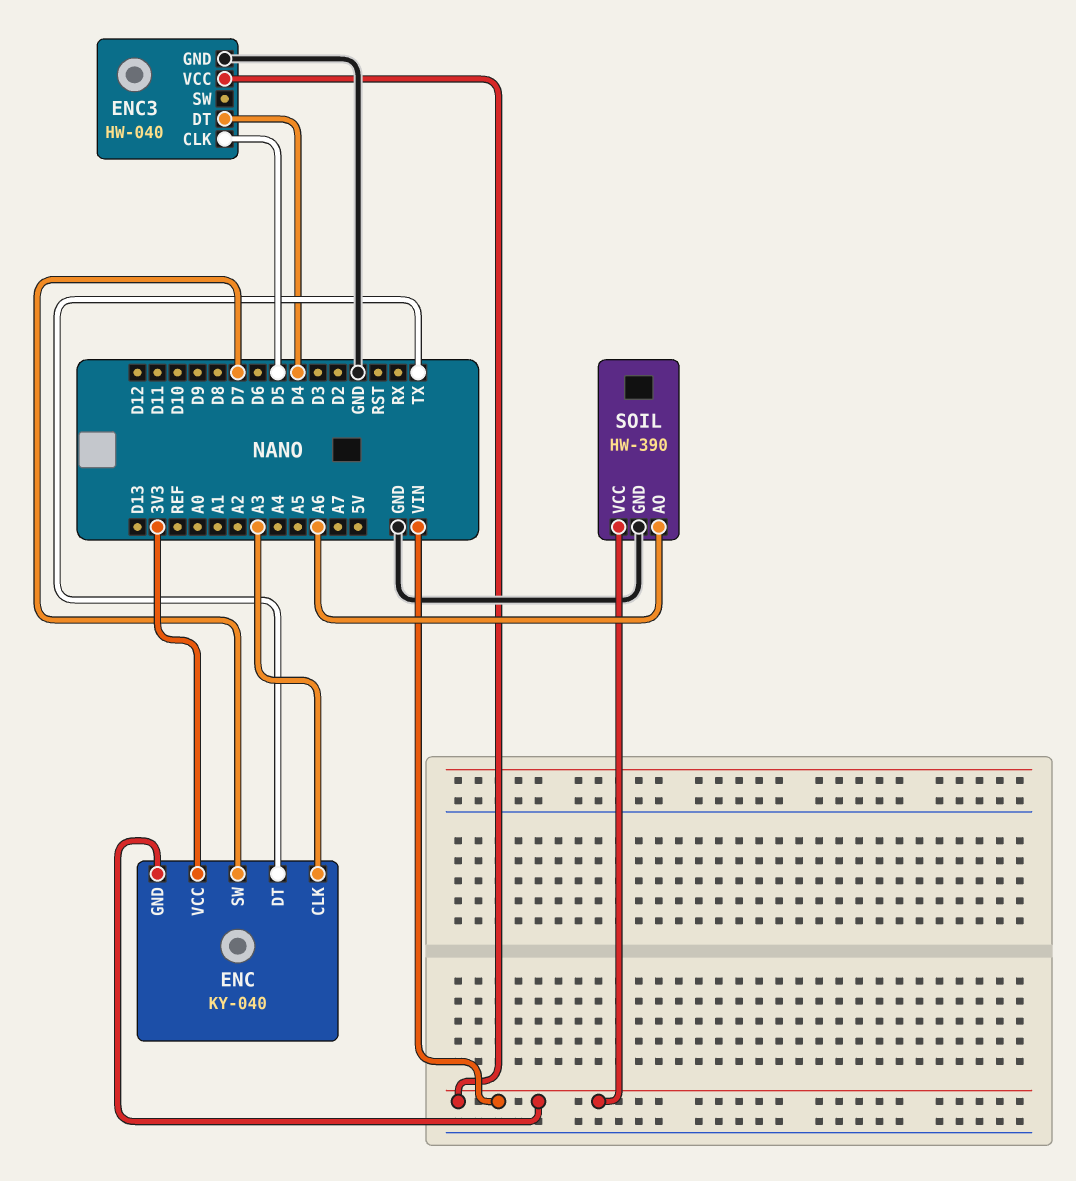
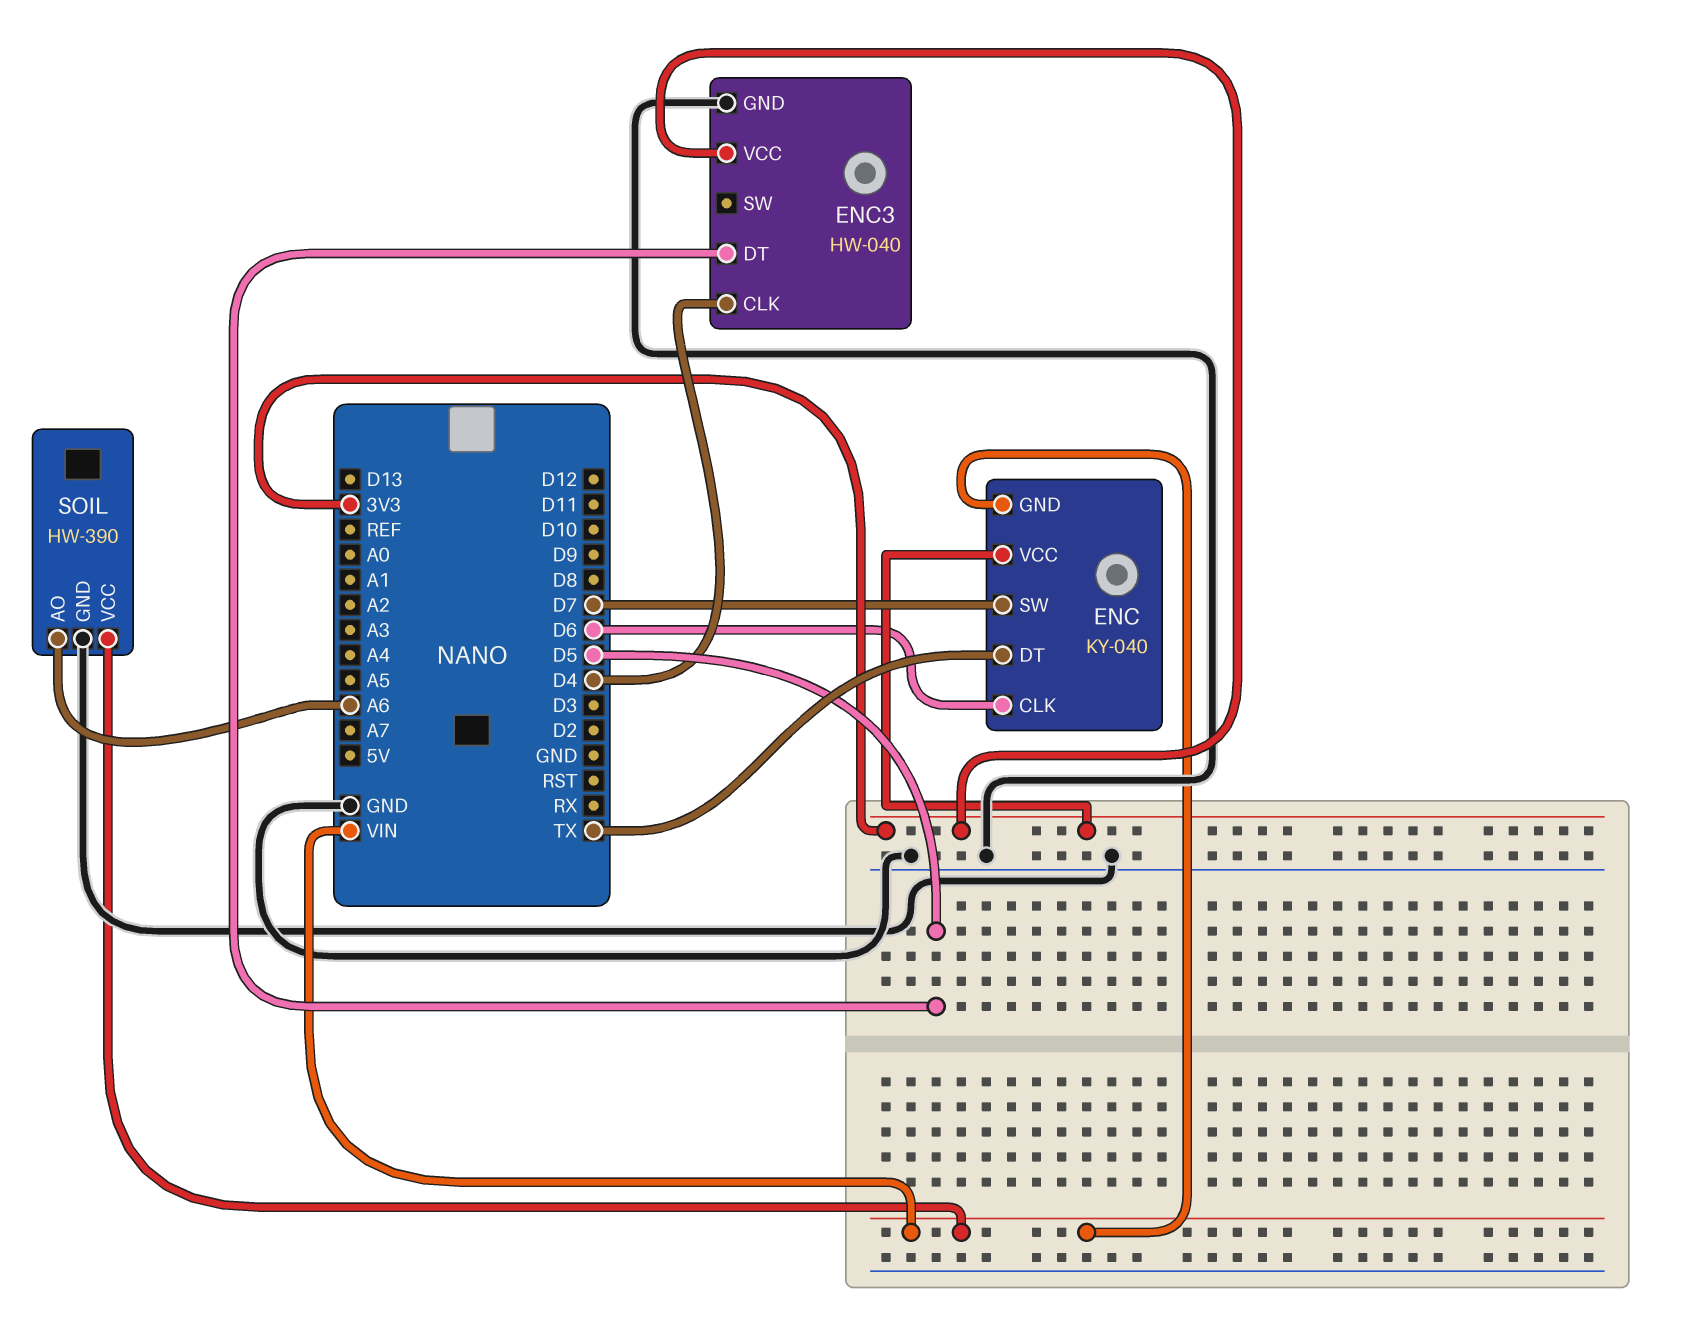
ENC pin CLK: A3 -> D6
ENC3 pin CLK: D5 -> D4
ENC3 pin DT: D4 -> D5
ENC3 pin VCC: VIN -> 3V3

